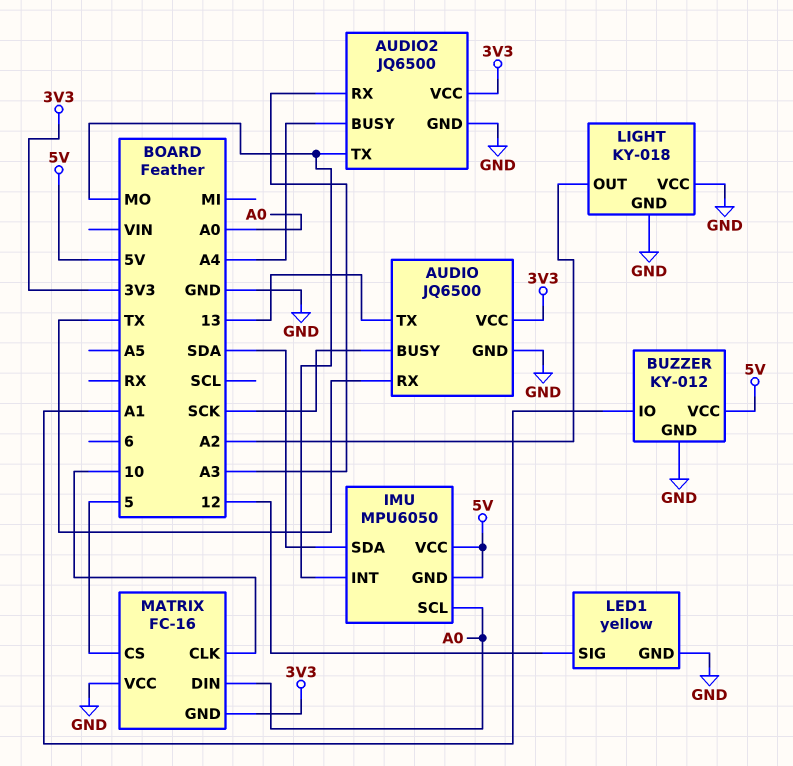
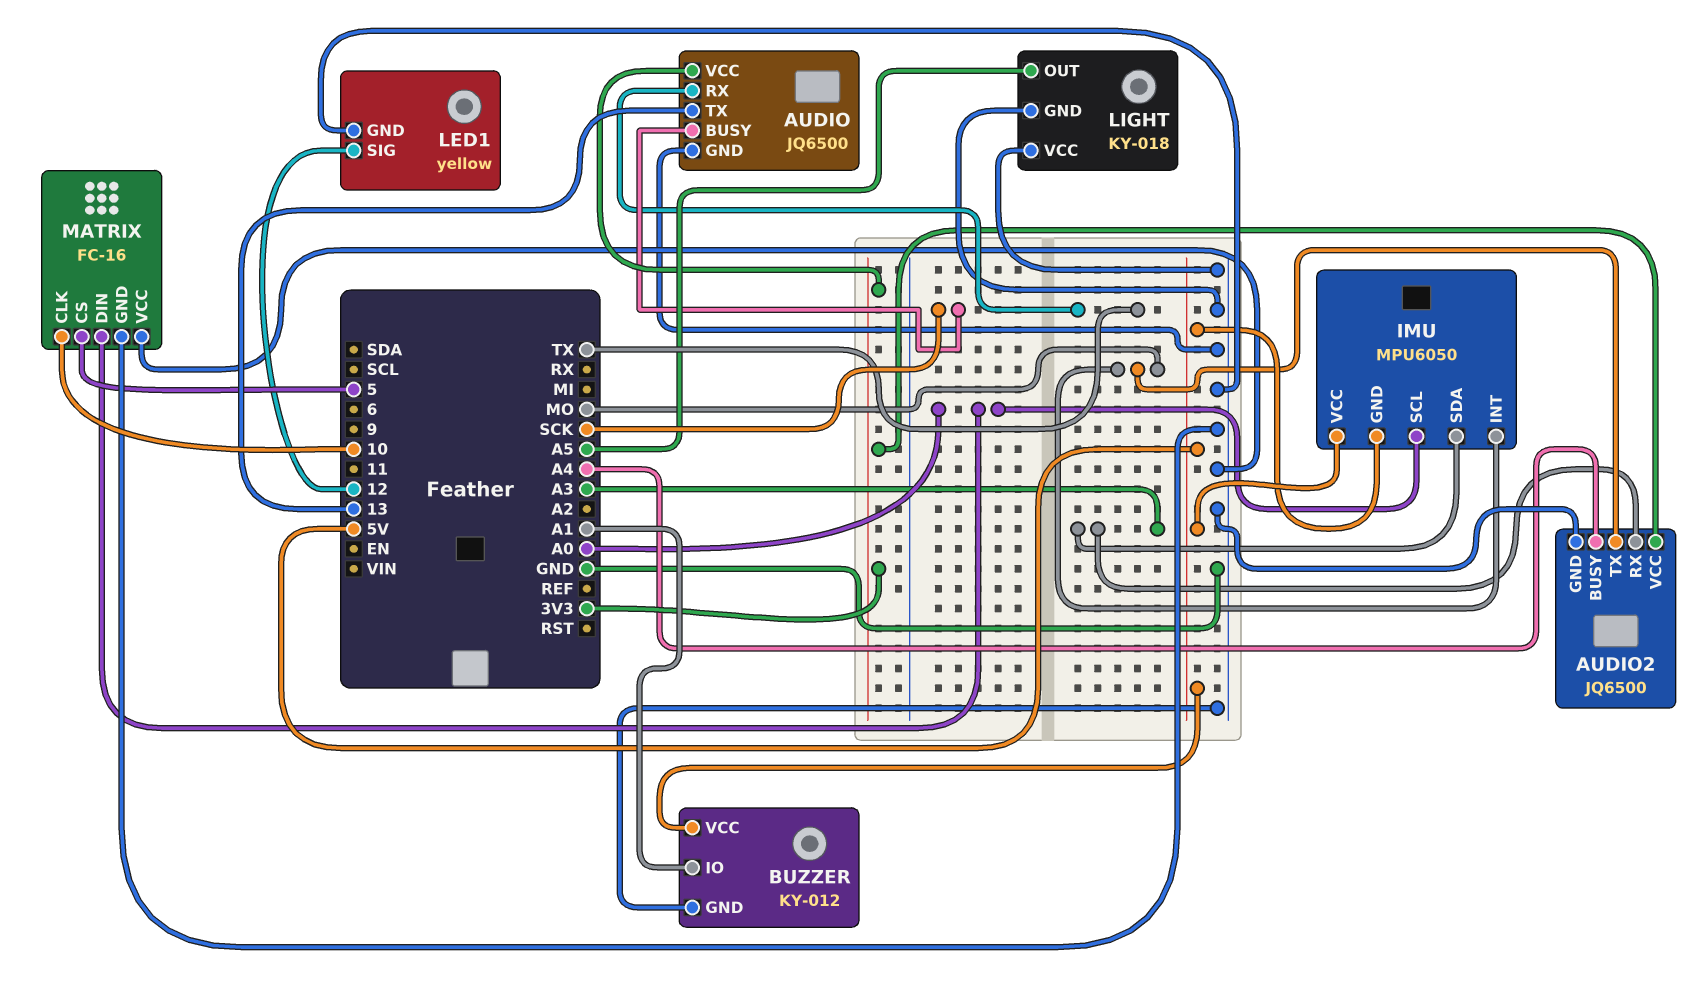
IMU pin SDA: SDA -> A3
LIGHT pin OUT: A2 -> A5
MATRIX pin GND: 3V3 -> GND

